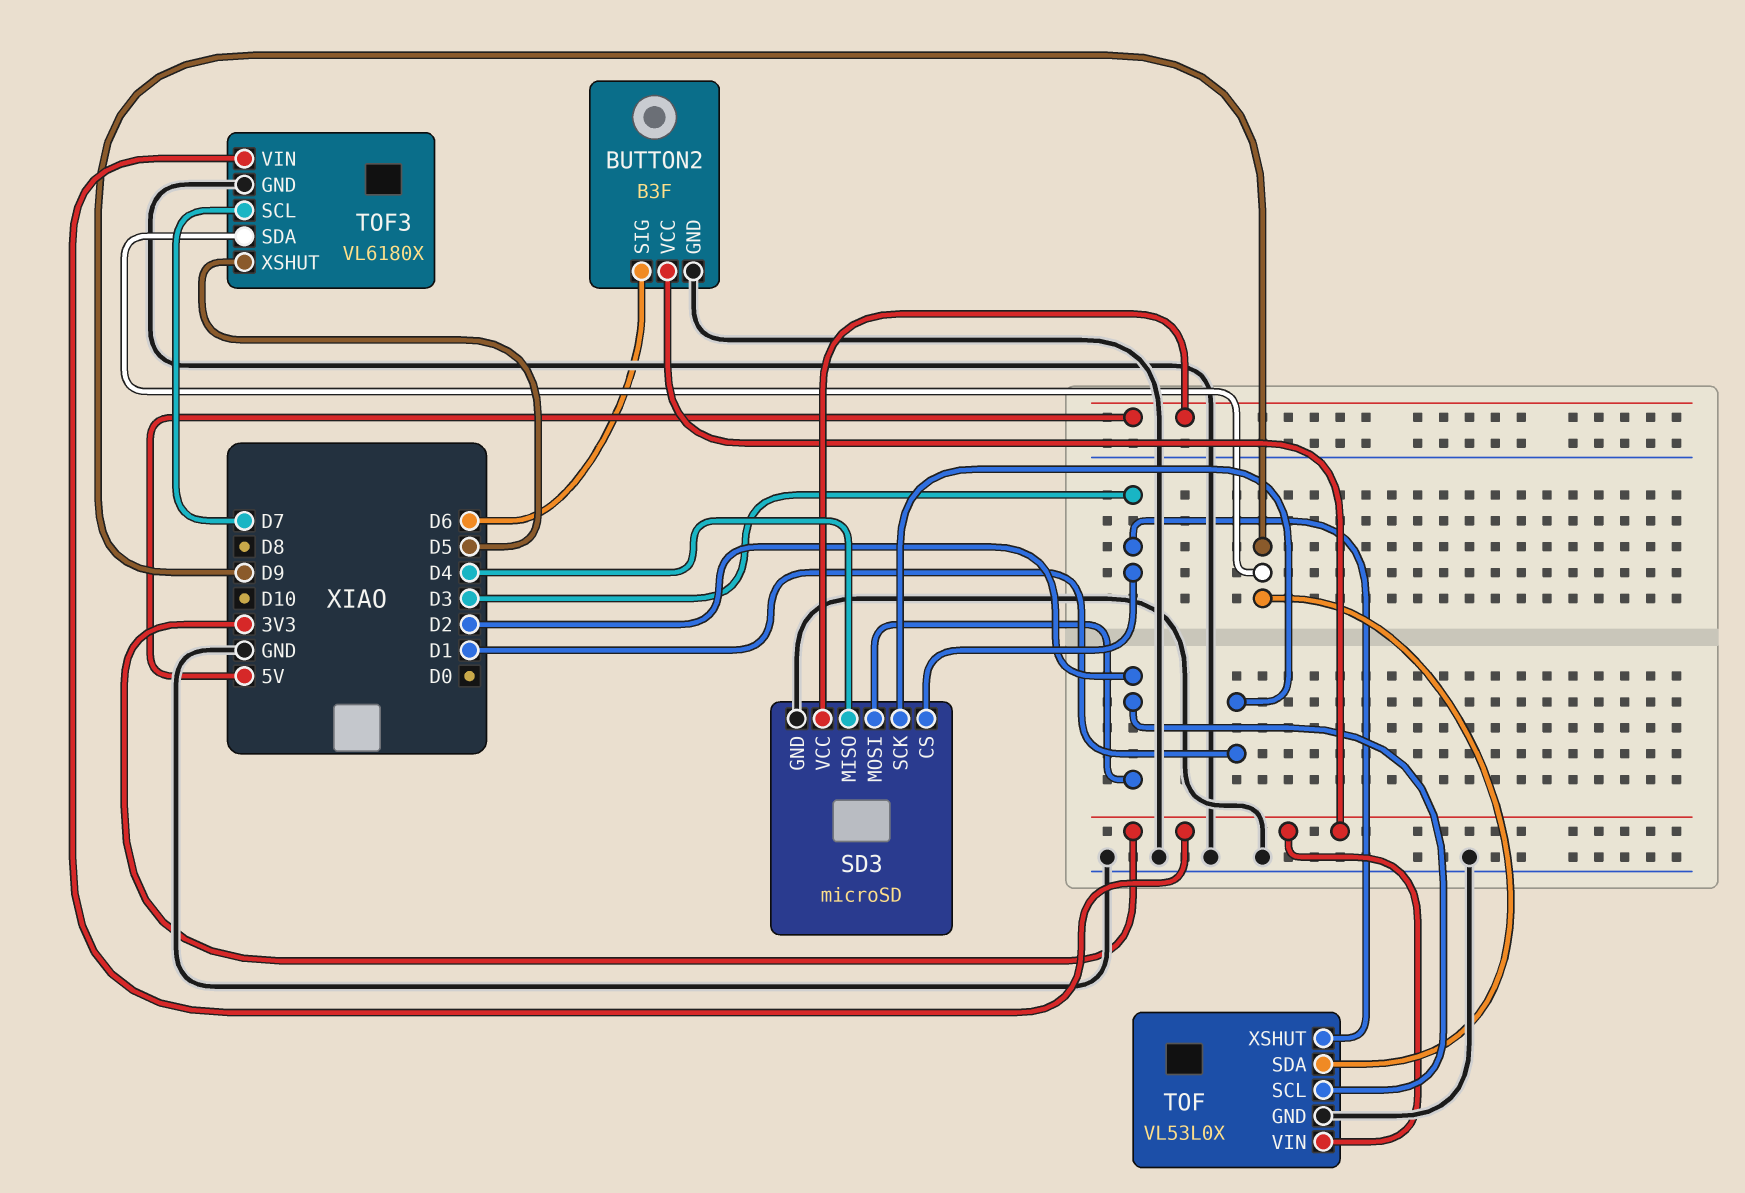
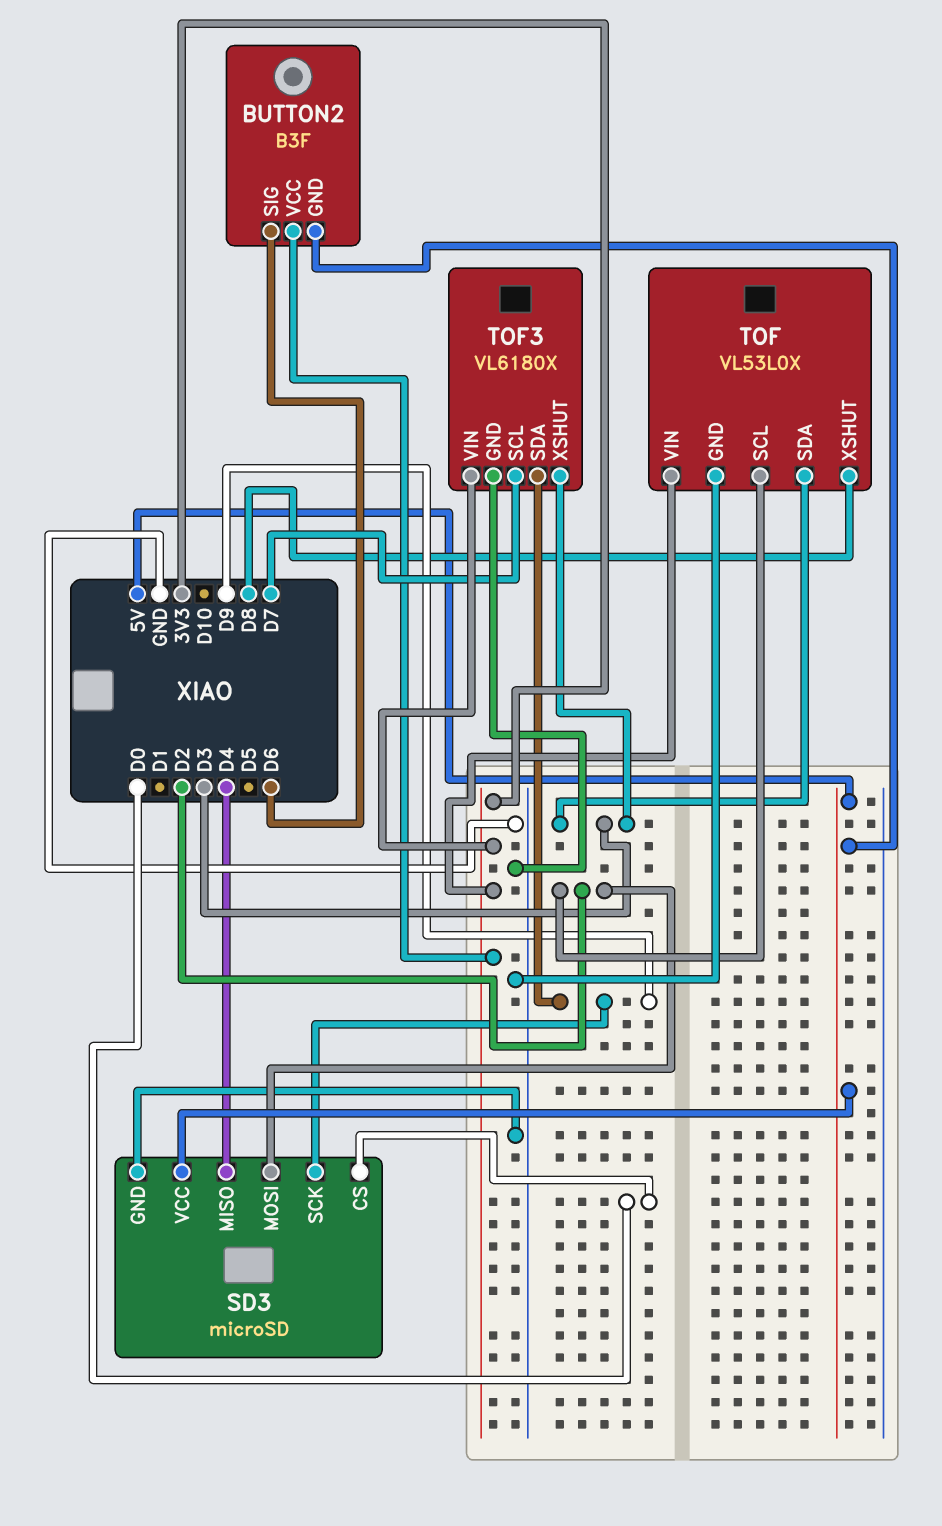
BUTTON2 pin GND: GND -> 5V
SD3 pin CS: D3 -> D0
SD3 pin SCK: D1 -> D9
TOF pin SDA: D9 -> D3
TOF pin XSHUT: D3 -> D8
TOF3 pin XSHUT: D5 -> D3

